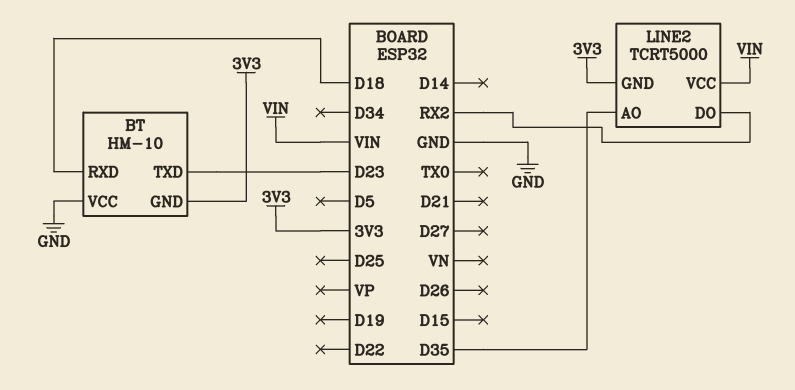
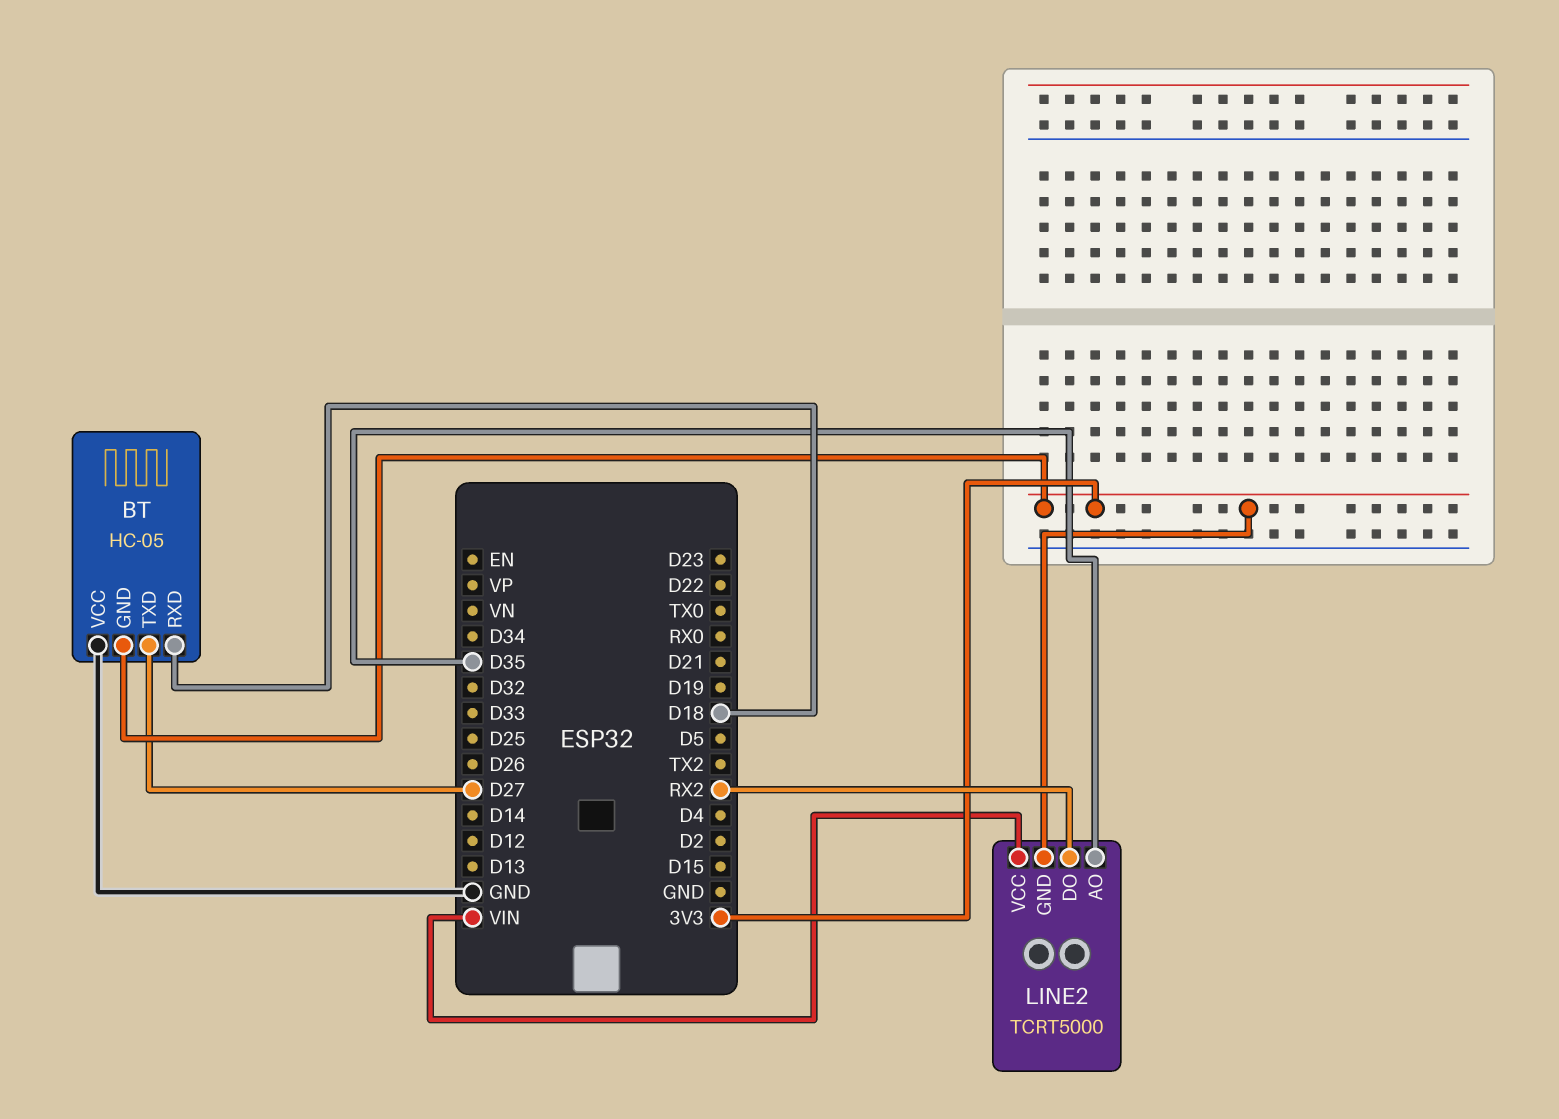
BT: HM-10 -> HC-05
BT pin TXD: D23 -> D27

